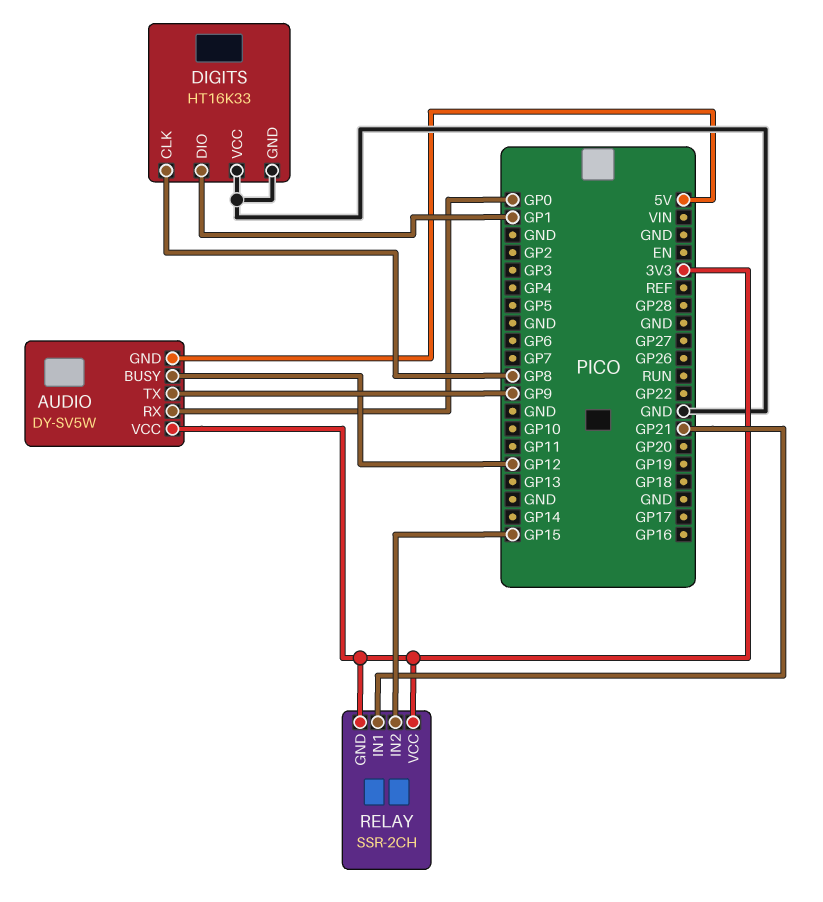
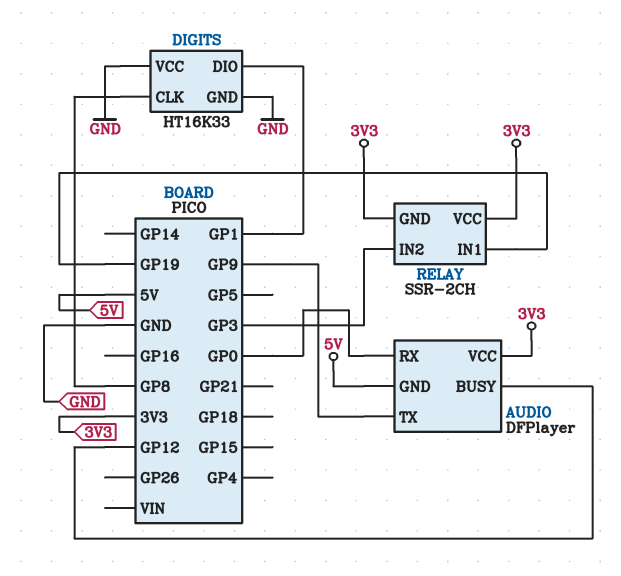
AUDIO: DY-SV5W -> DFPlayer
RELAY pin IN1: GP21 -> GP19
RELAY pin IN2: GP15 -> GP3

